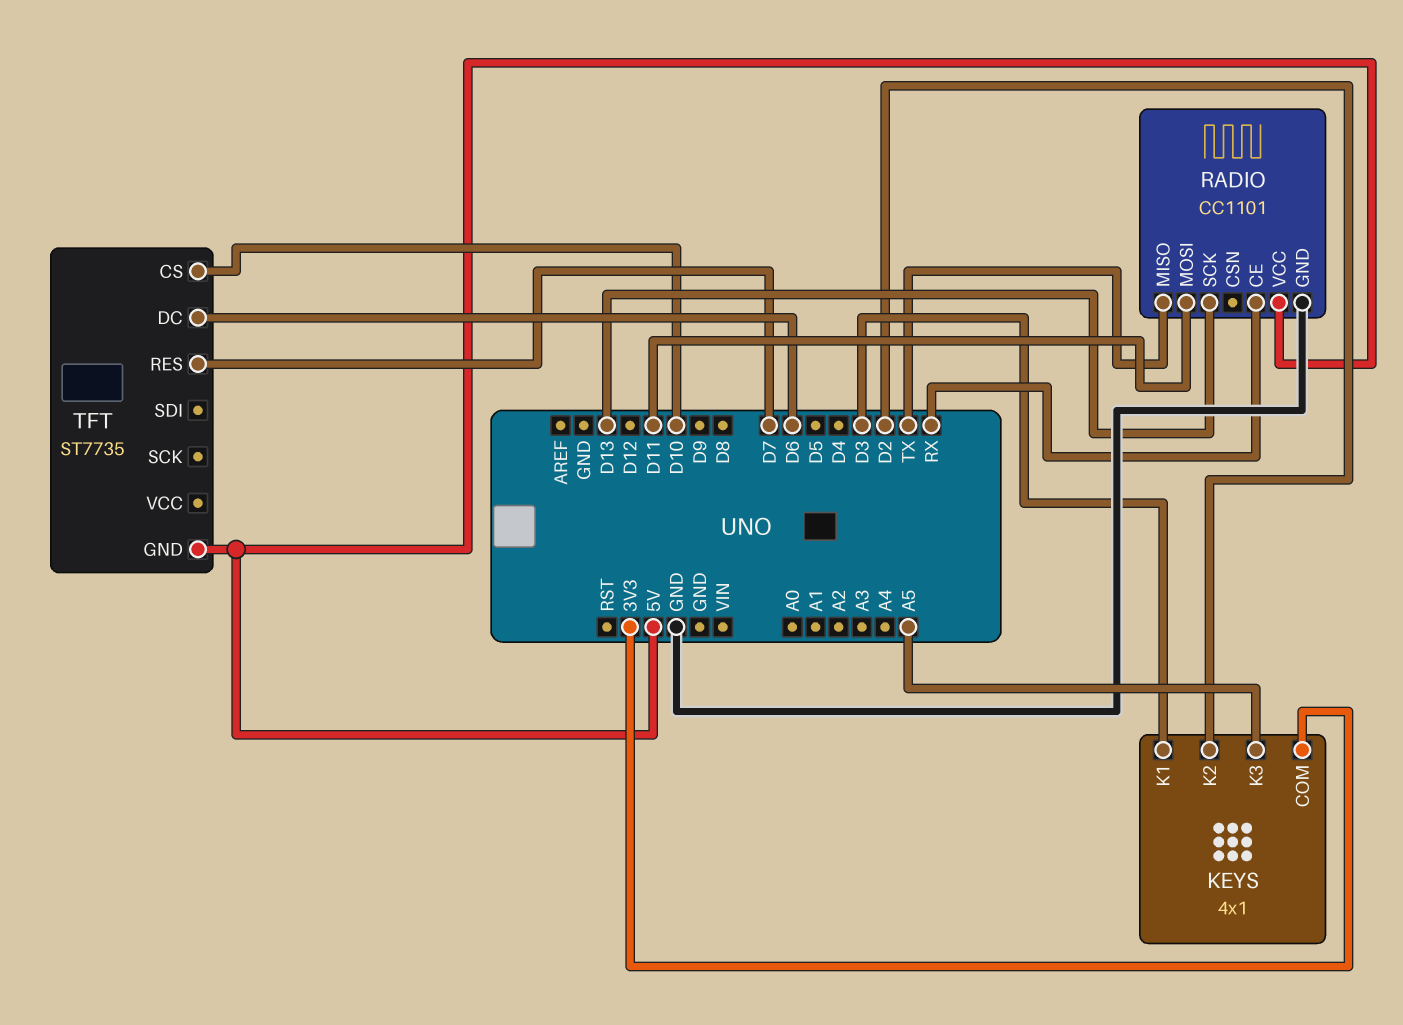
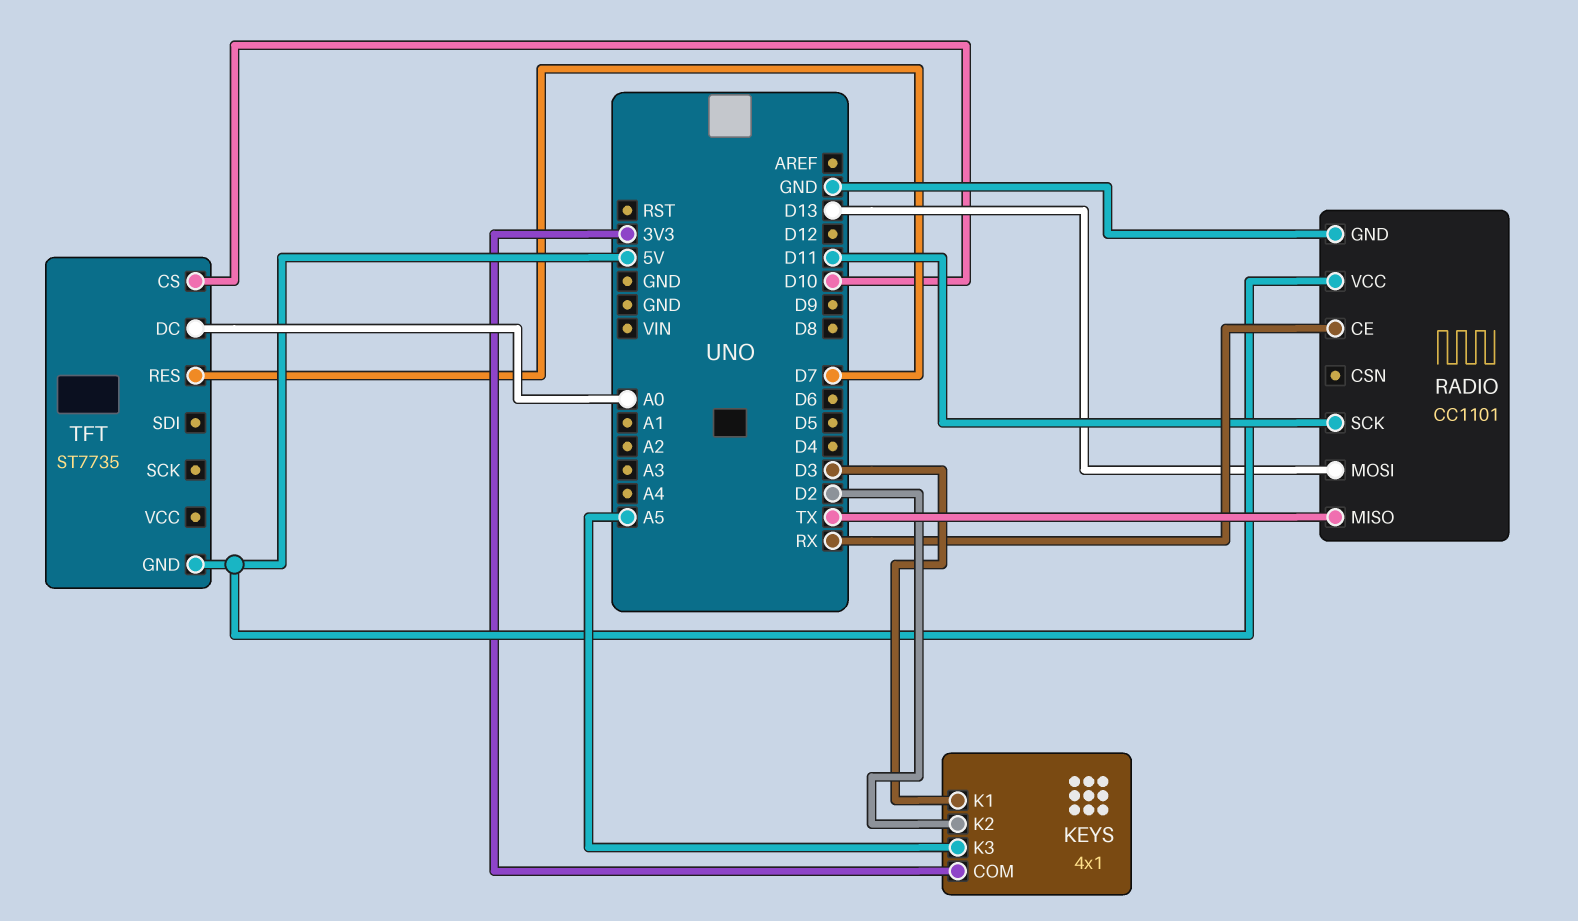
RADIO pin MOSI: D11 -> D13
RADIO pin SCK: D13 -> D11
TFT pin DC: D6 -> A0

